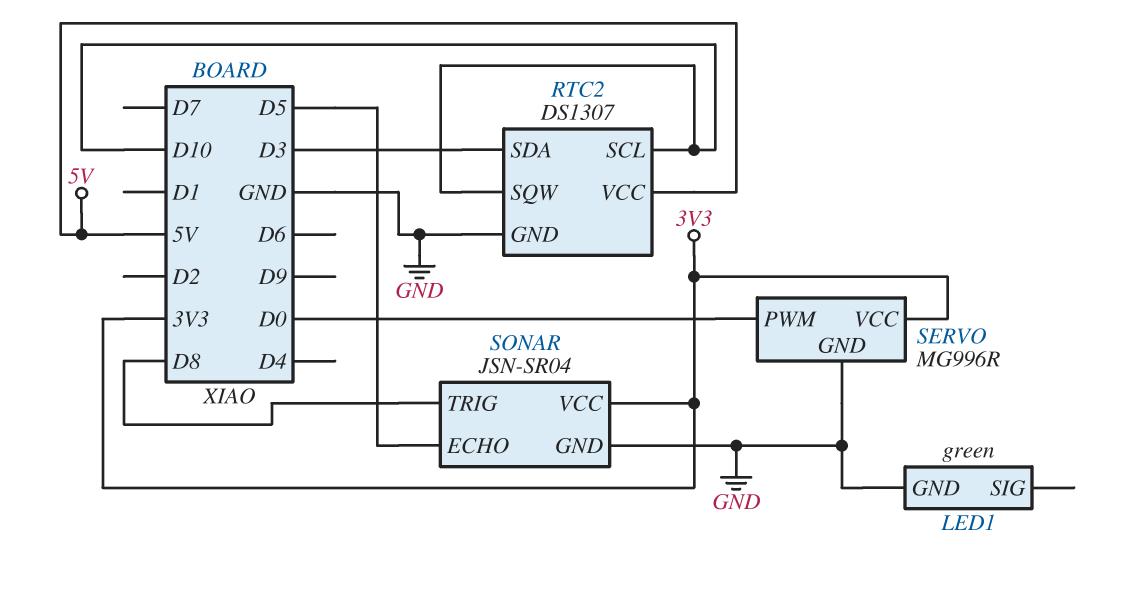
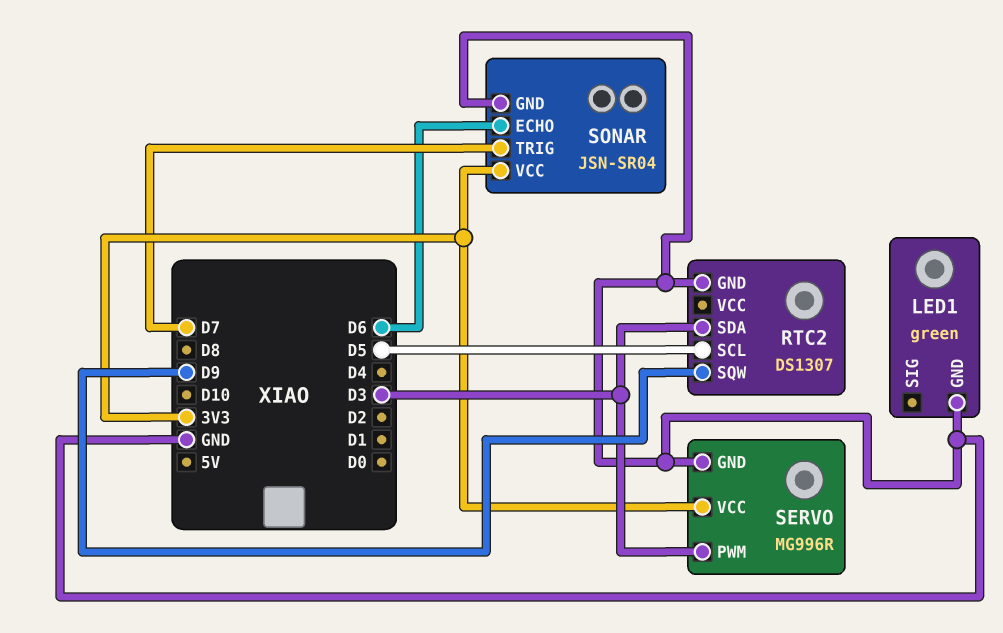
RTC2 pin SCL: D10 -> D5
RTC2 pin SQW: D10 -> D9
RTC2 pin VCC: 5V -> none
SERVO pin PWM: D0 -> D3
SONAR pin ECHO: D5 -> D6
SONAR pin TRIG: D8 -> D7

